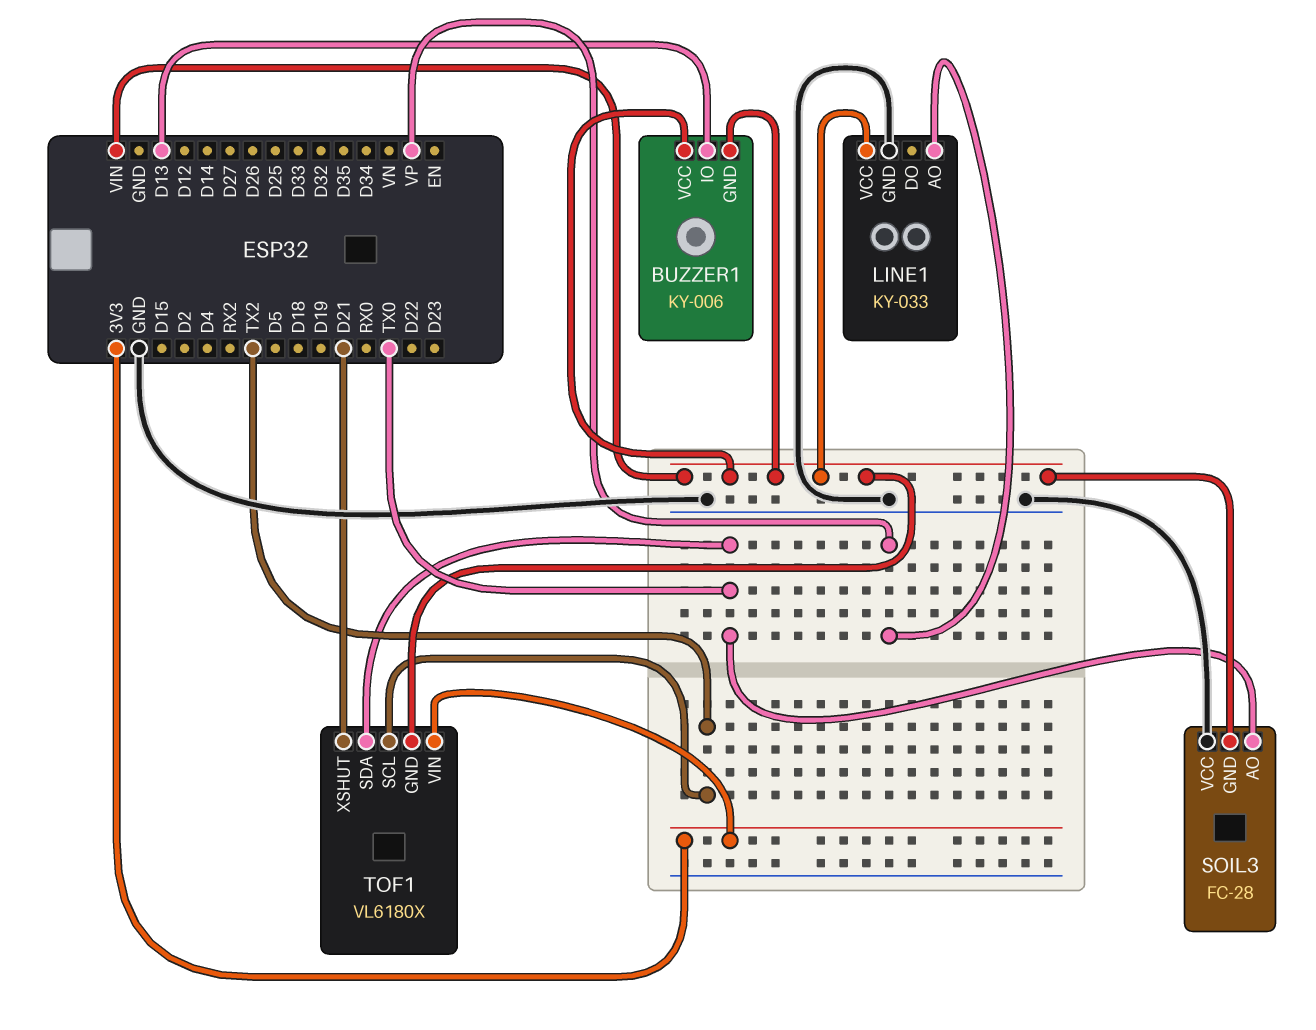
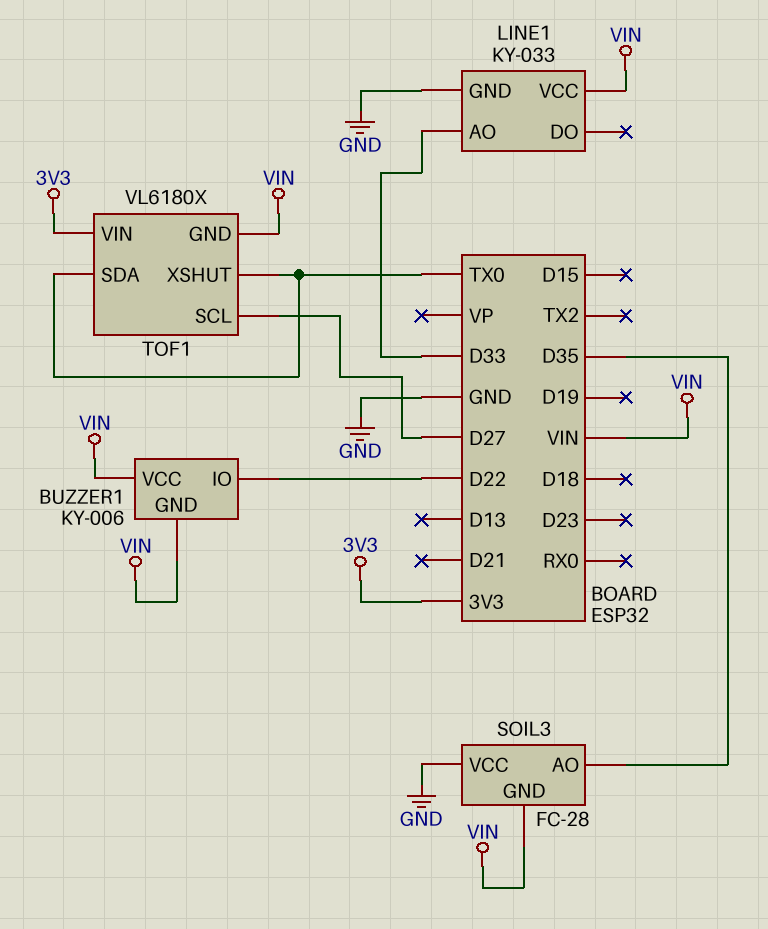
BUZZER1 pin IO: D13 -> D22
LINE1 pin AO: VP -> D33
SOIL3 pin AO: TX0 -> D35
TOF1 pin SCL: TX2 -> D27
TOF1 pin XSHUT: D21 -> TX0

